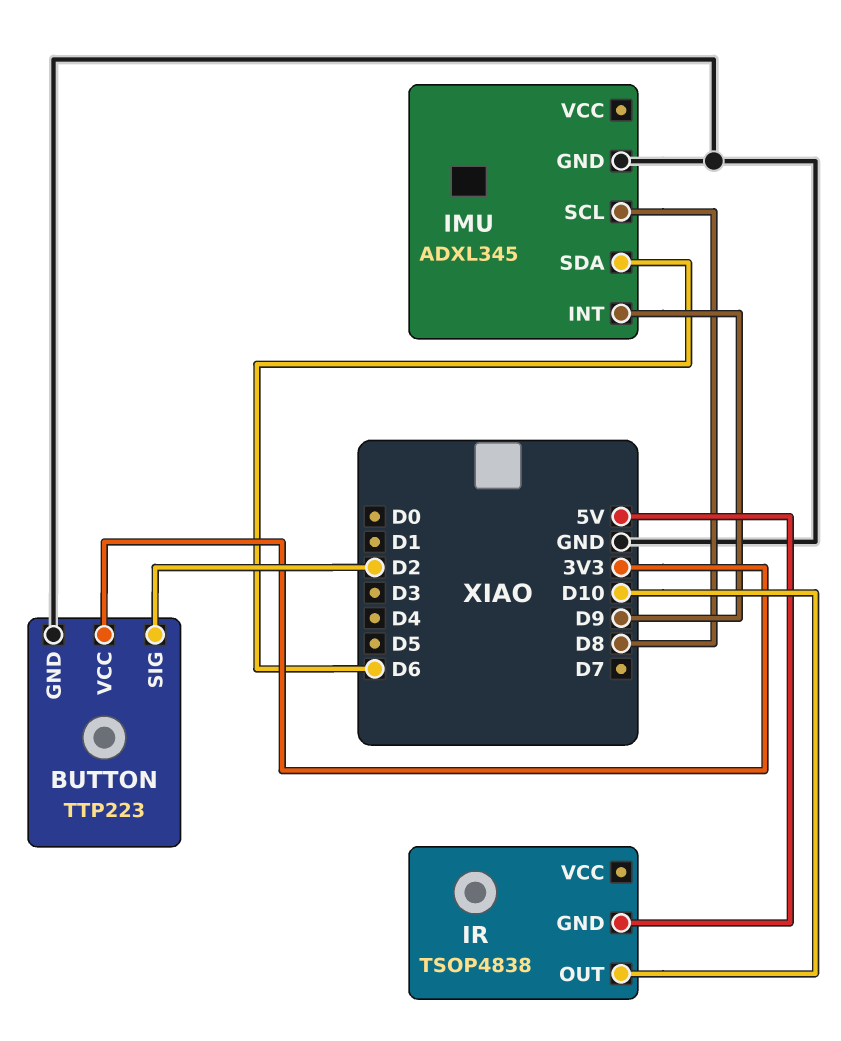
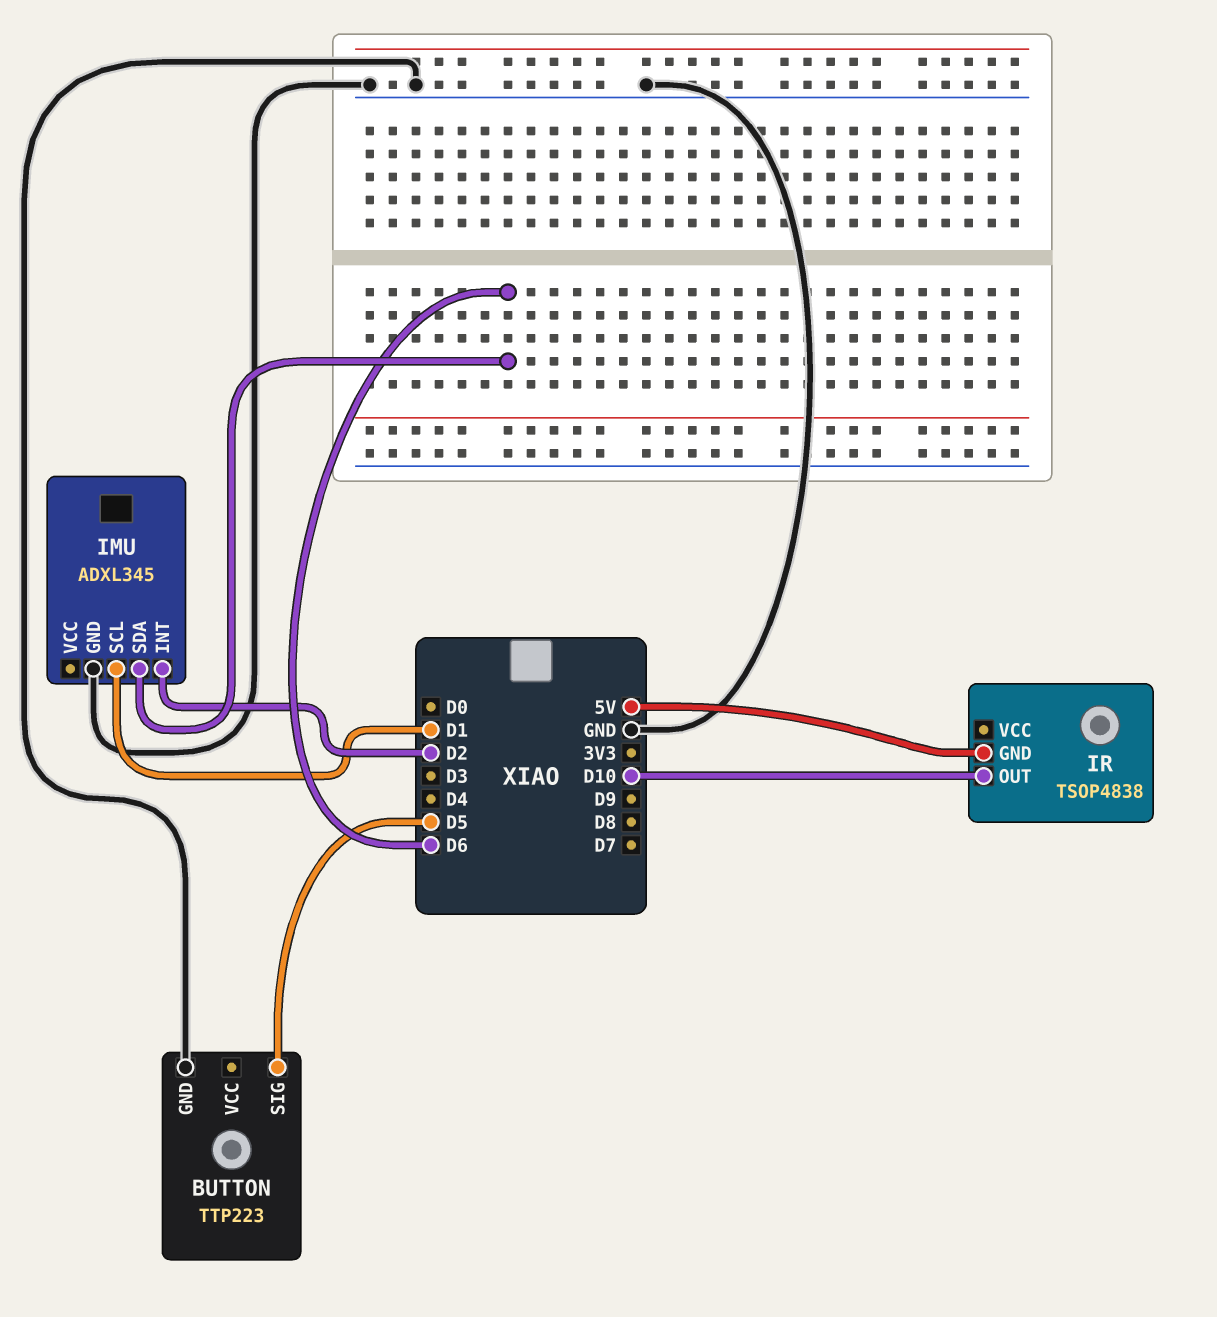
BUTTON pin SIG: D2 -> D5
BUTTON pin VCC: 3V3 -> none
IMU pin INT: D9 -> D2
IMU pin SCL: D8 -> D1

